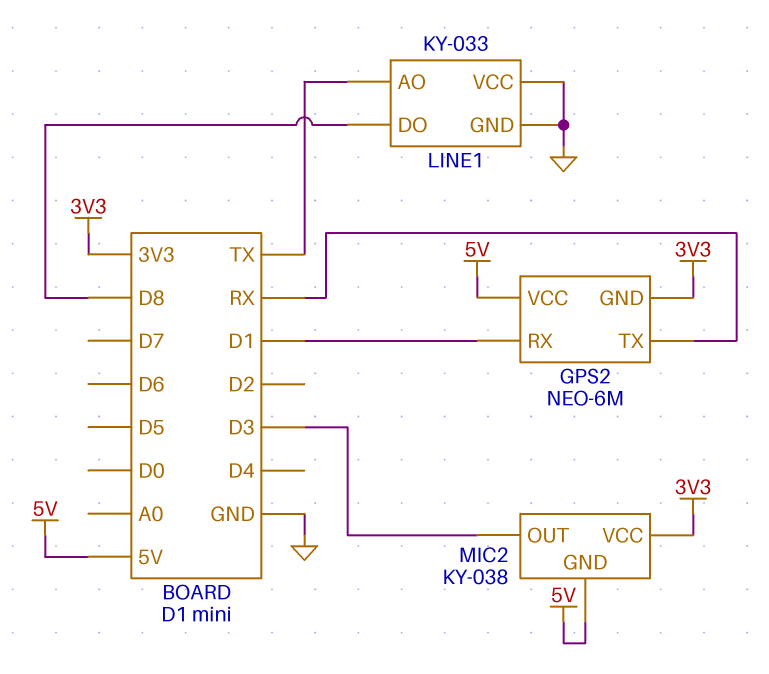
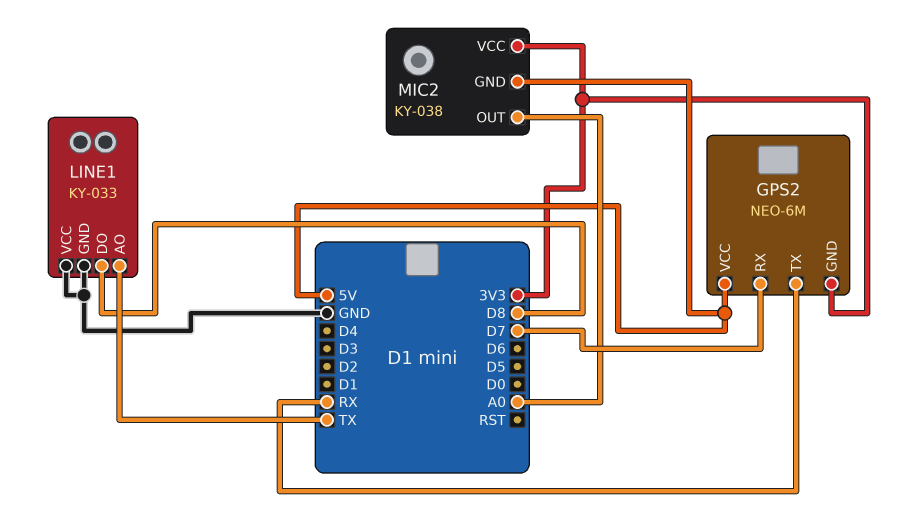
GPS2 pin RX: D1 -> D7
MIC2 pin OUT: D3 -> A0

